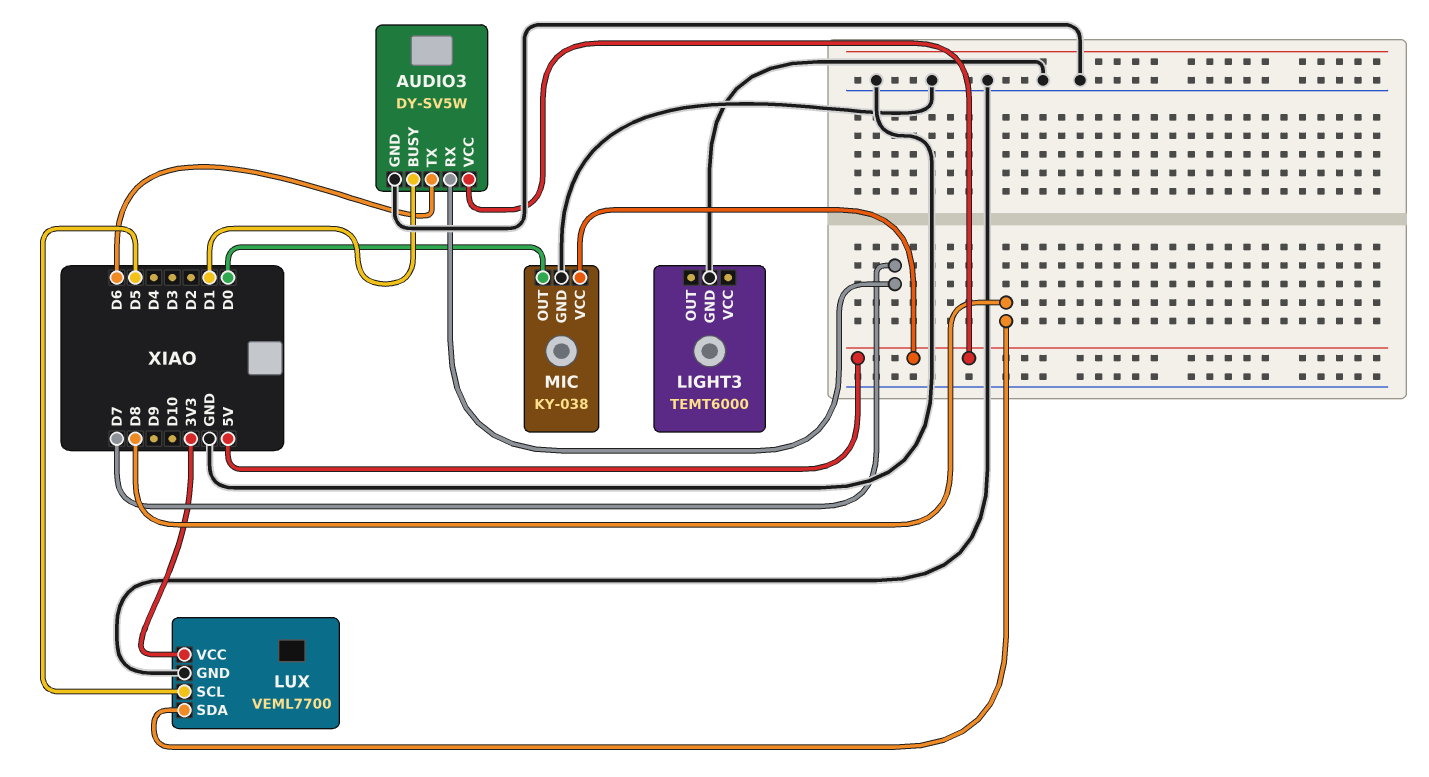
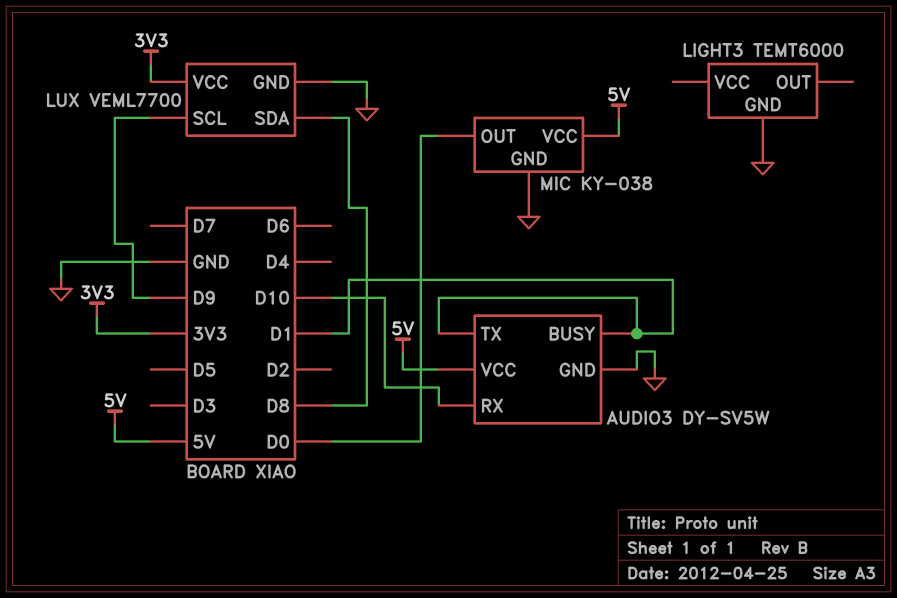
AUDIO3 pin RX: D7 -> D10
AUDIO3 pin TX: D6 -> D1
LUX pin SCL: D5 -> D9

